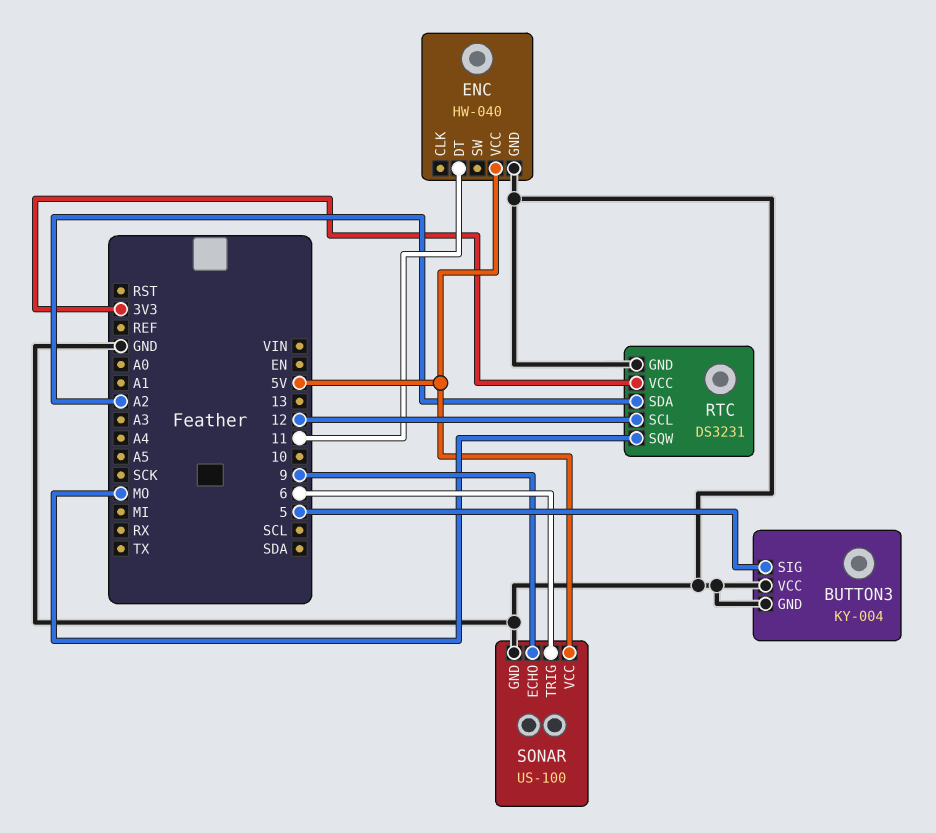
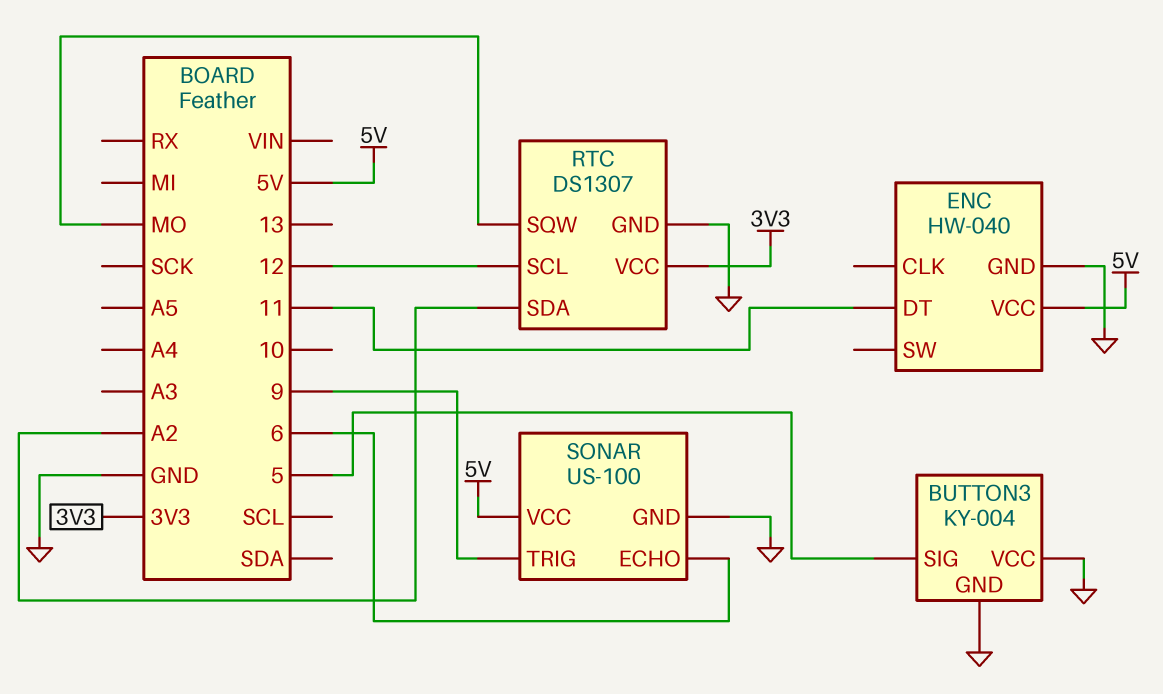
RTC: DS3231 -> DS1307
SONAR pin ECHO: 9 -> 6
SONAR pin TRIG: 6 -> 9

